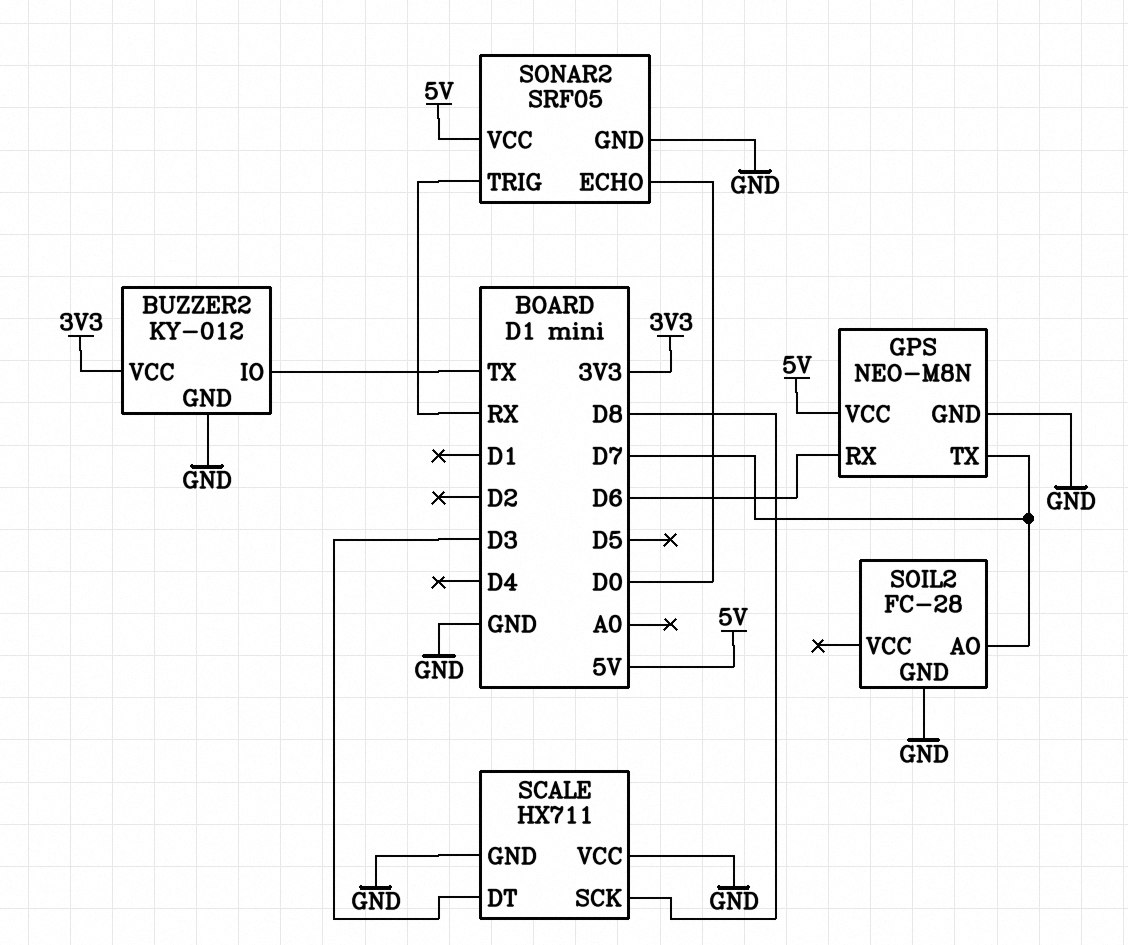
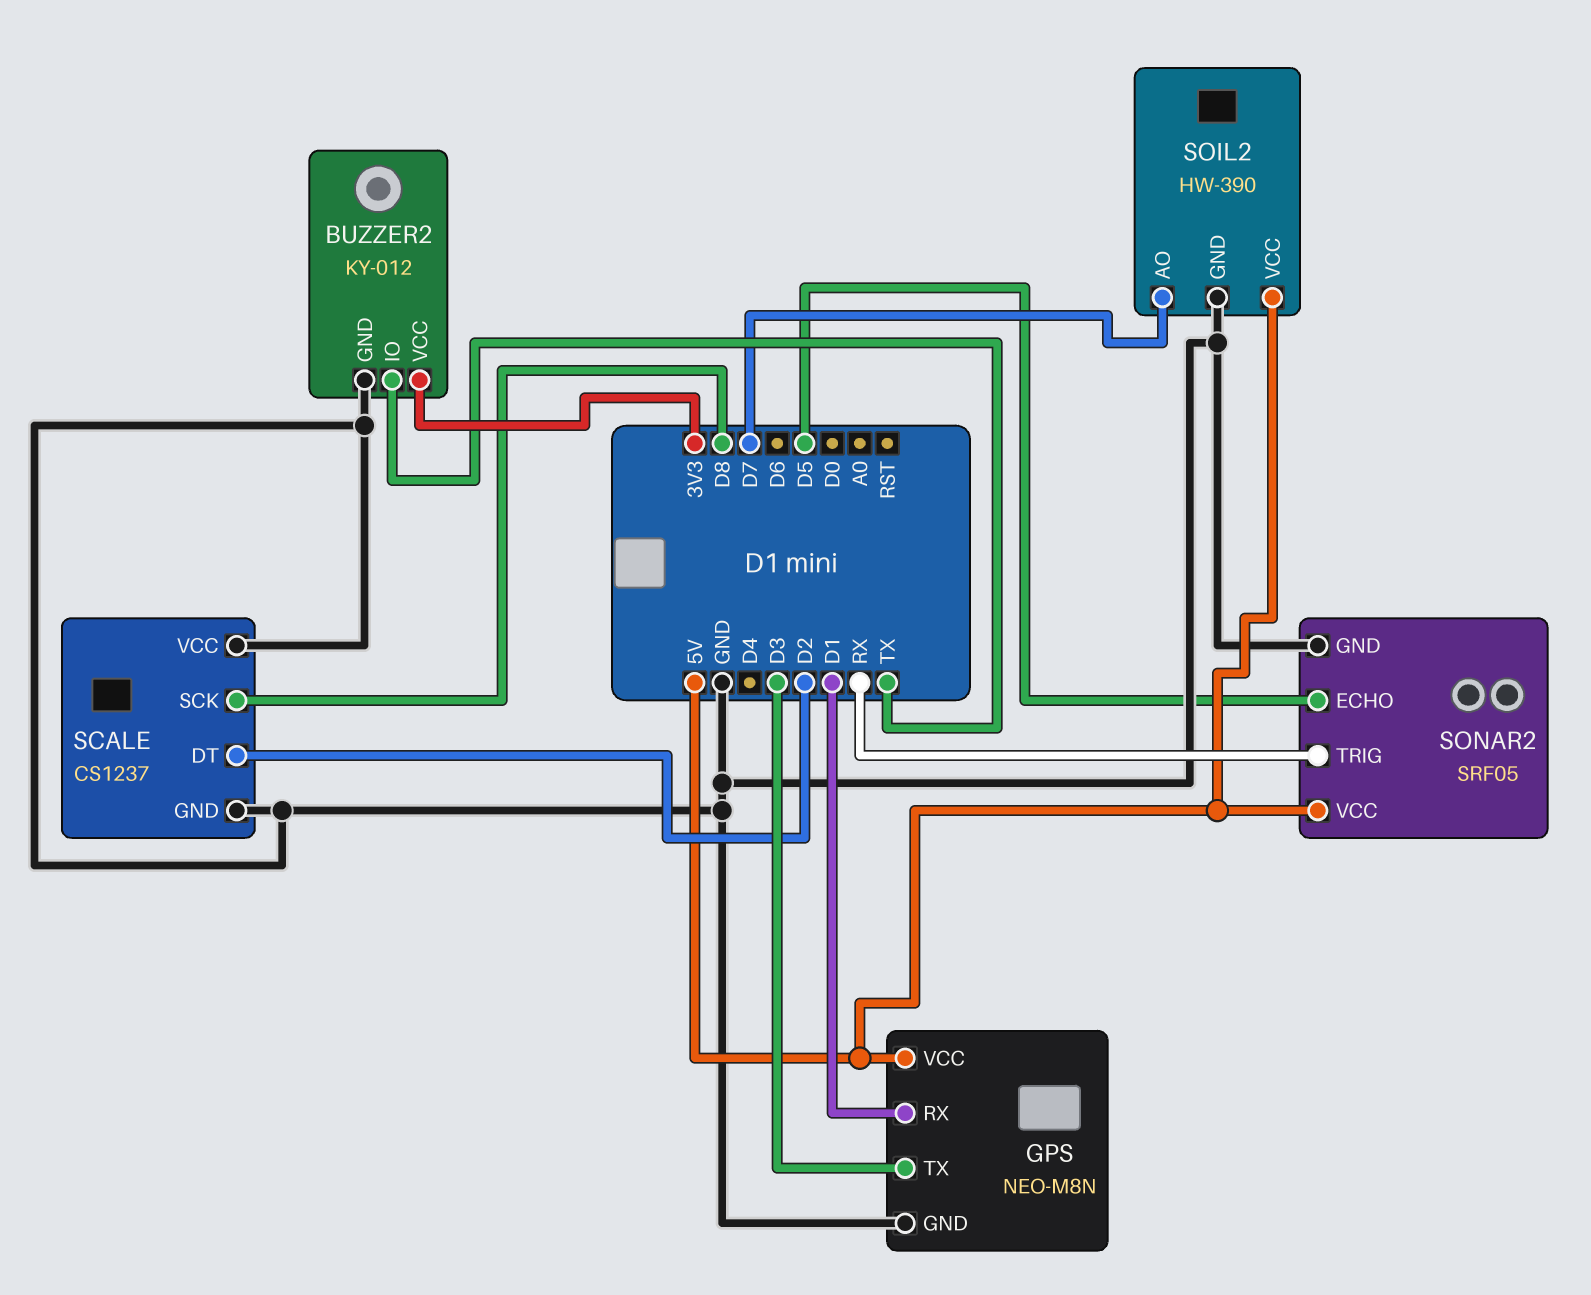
GPS pin RX: D6 -> D1
GPS pin TX: D7 -> D3
SCALE: HX711 -> CS1237
SCALE pin DT: D3 -> D2
SOIL2: FC-28 -> HW-390
SOIL2 pin VCC: none -> 5V
SONAR2 pin ECHO: D0 -> D5

